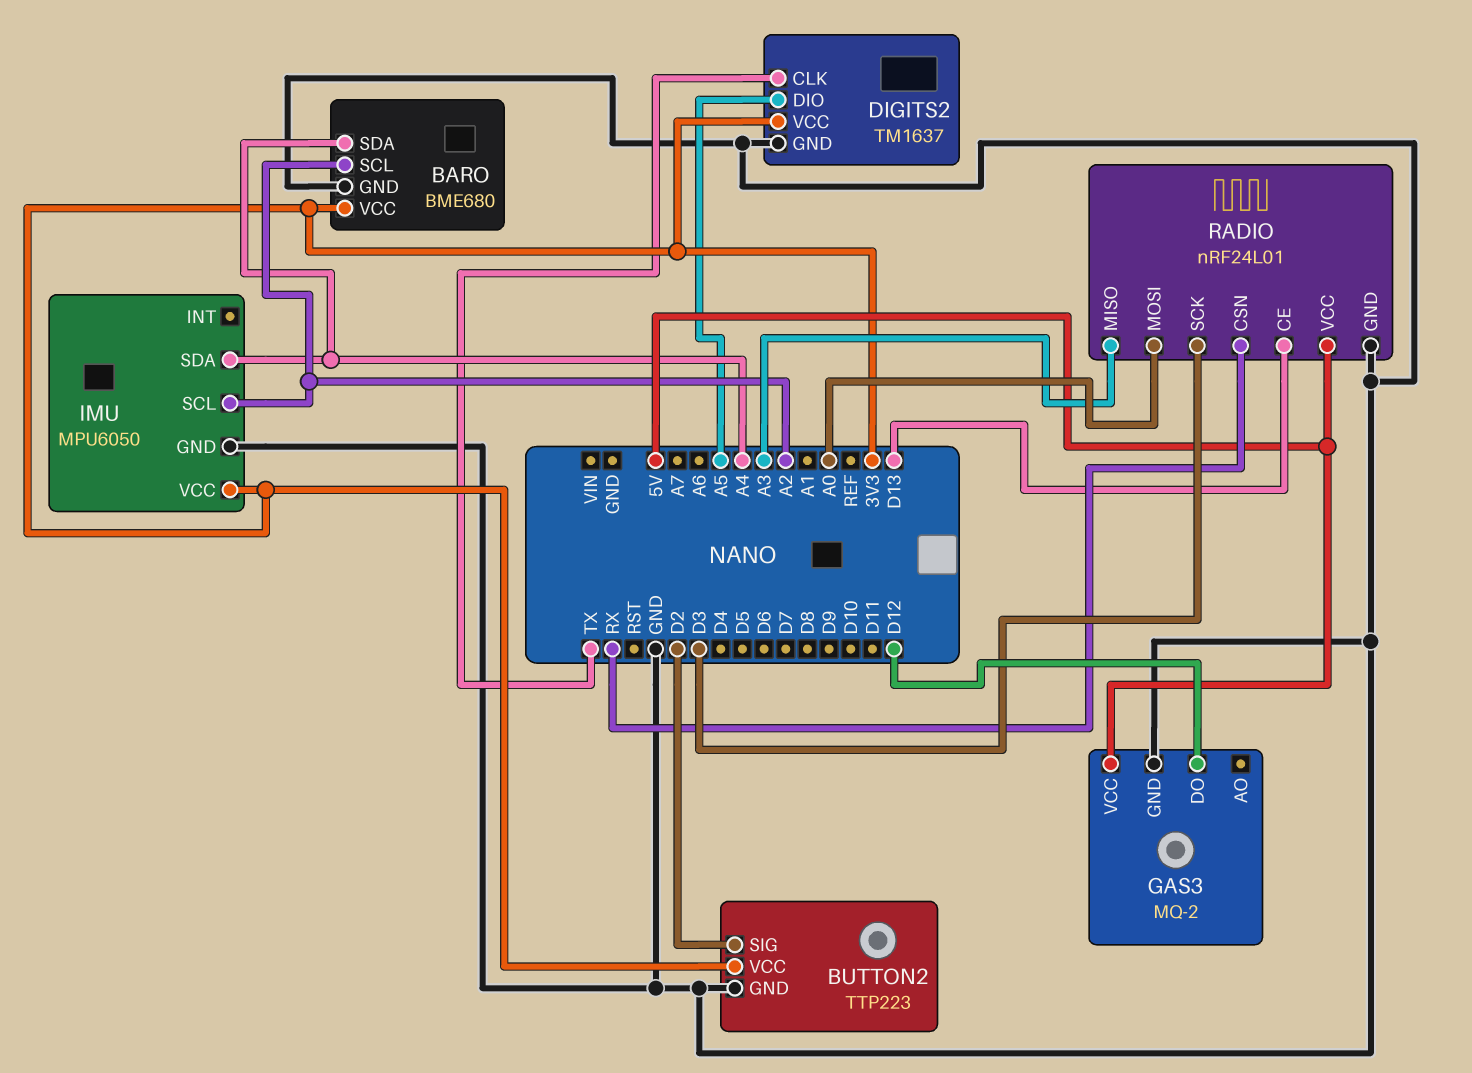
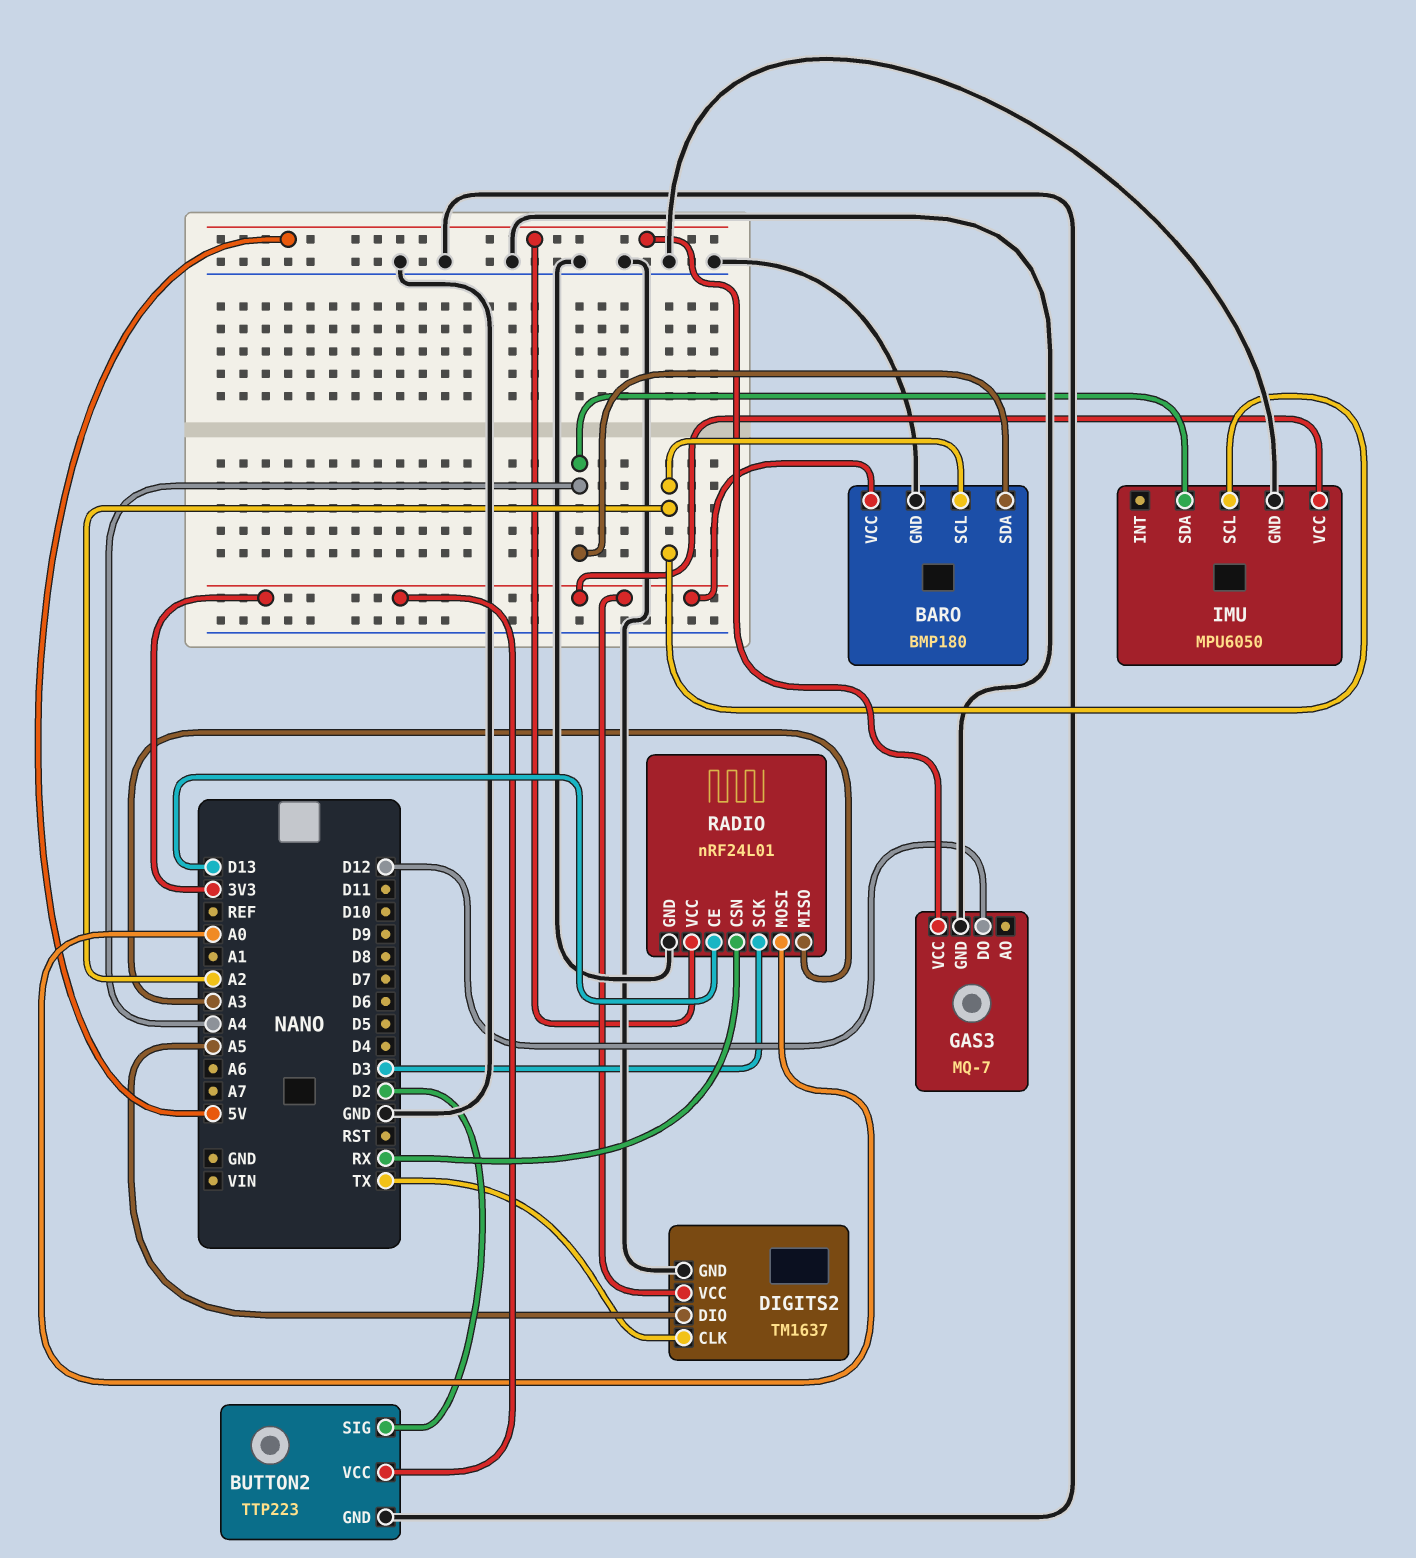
BARO: BME680 -> BMP180
GAS3: MQ-2 -> MQ-7

